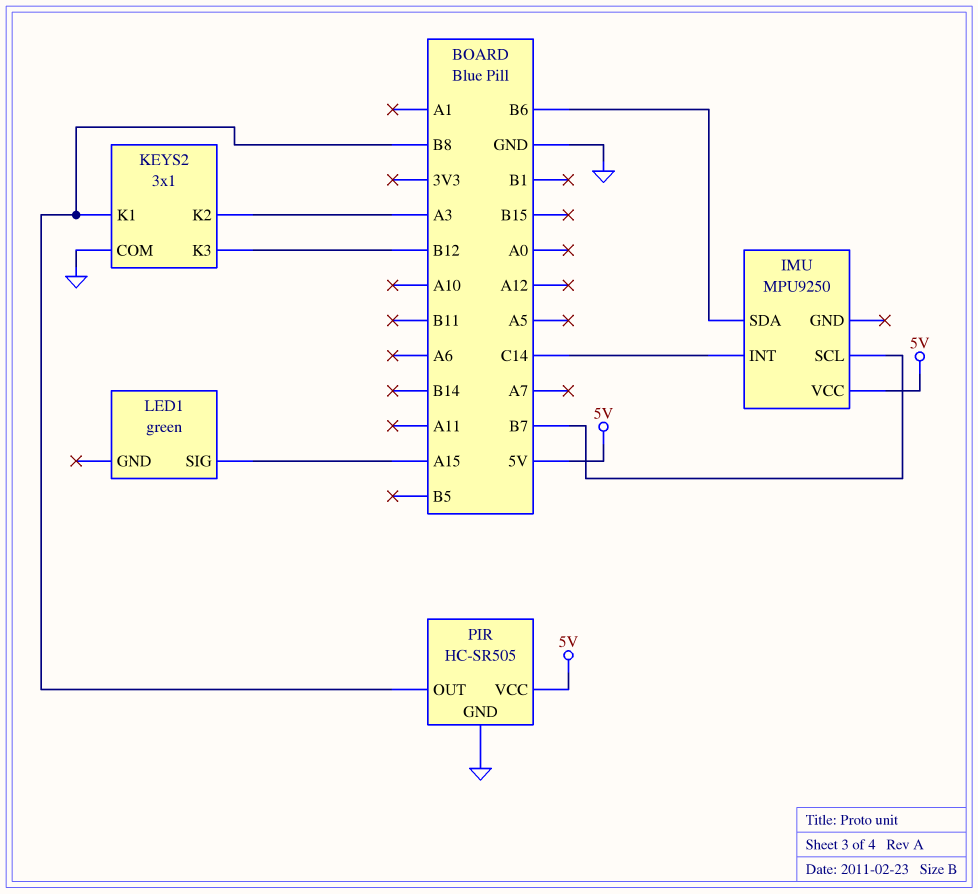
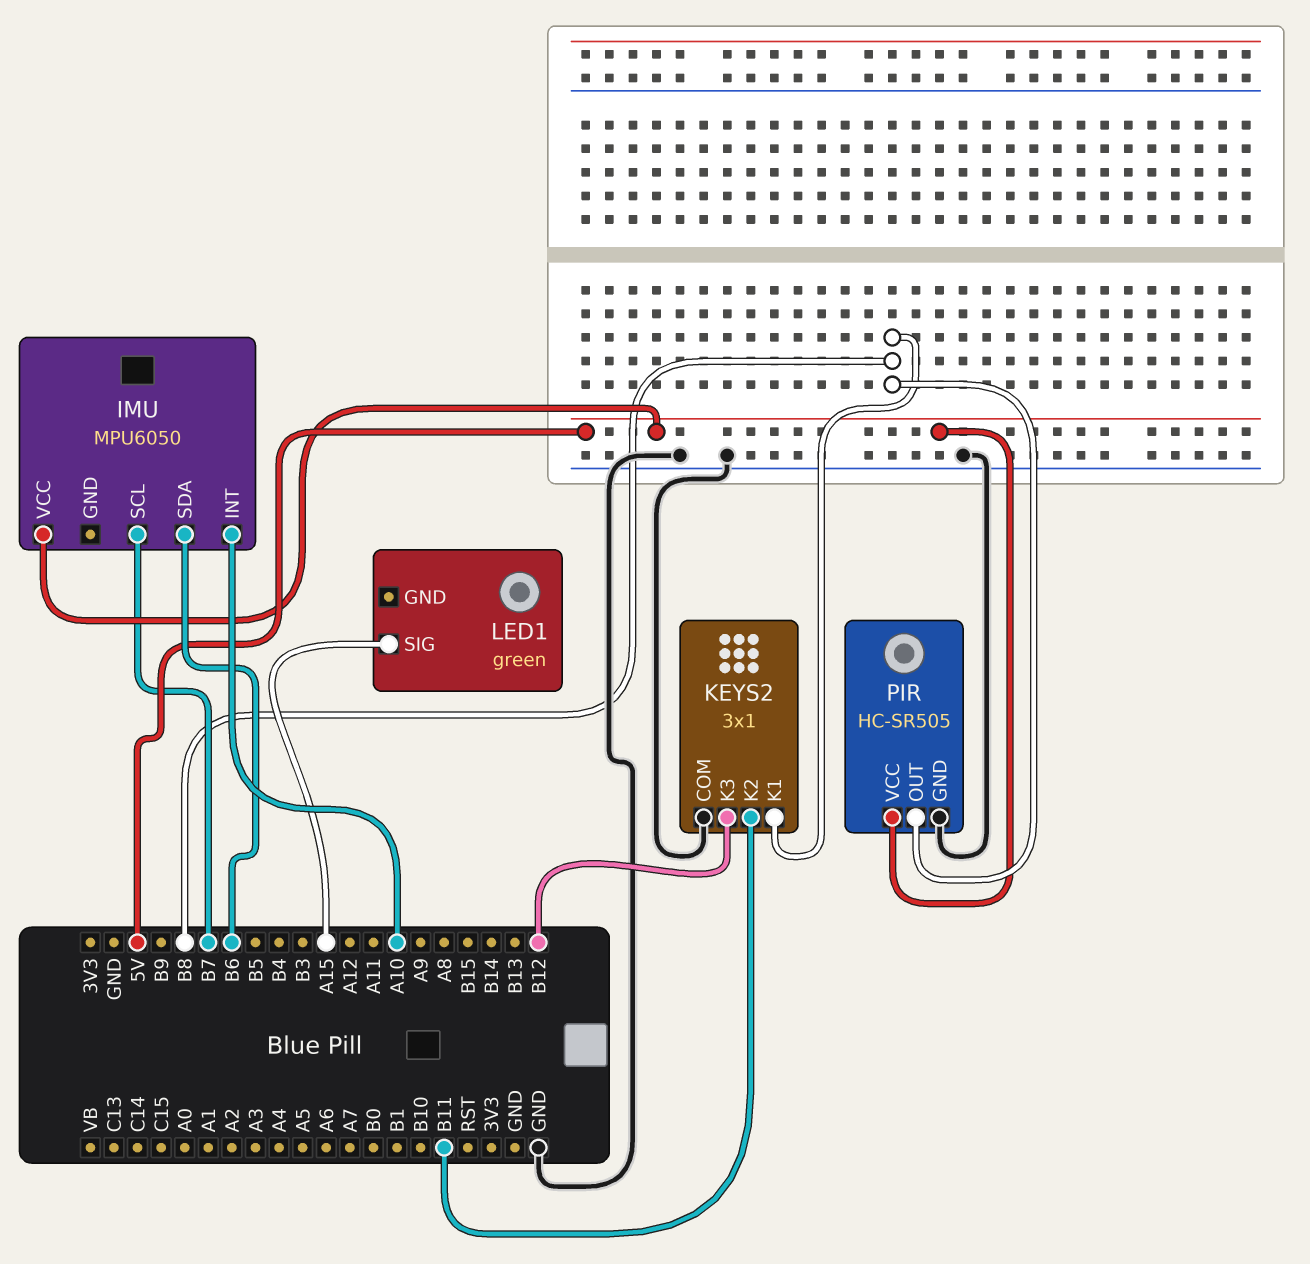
IMU: MPU9250 -> MPU6050
IMU pin INT: C14 -> A10
KEYS2 pin K2: A3 -> B11

